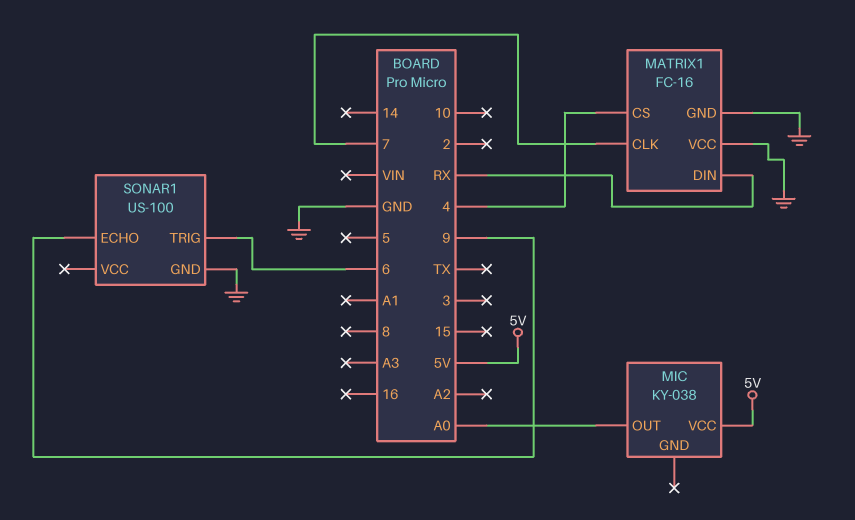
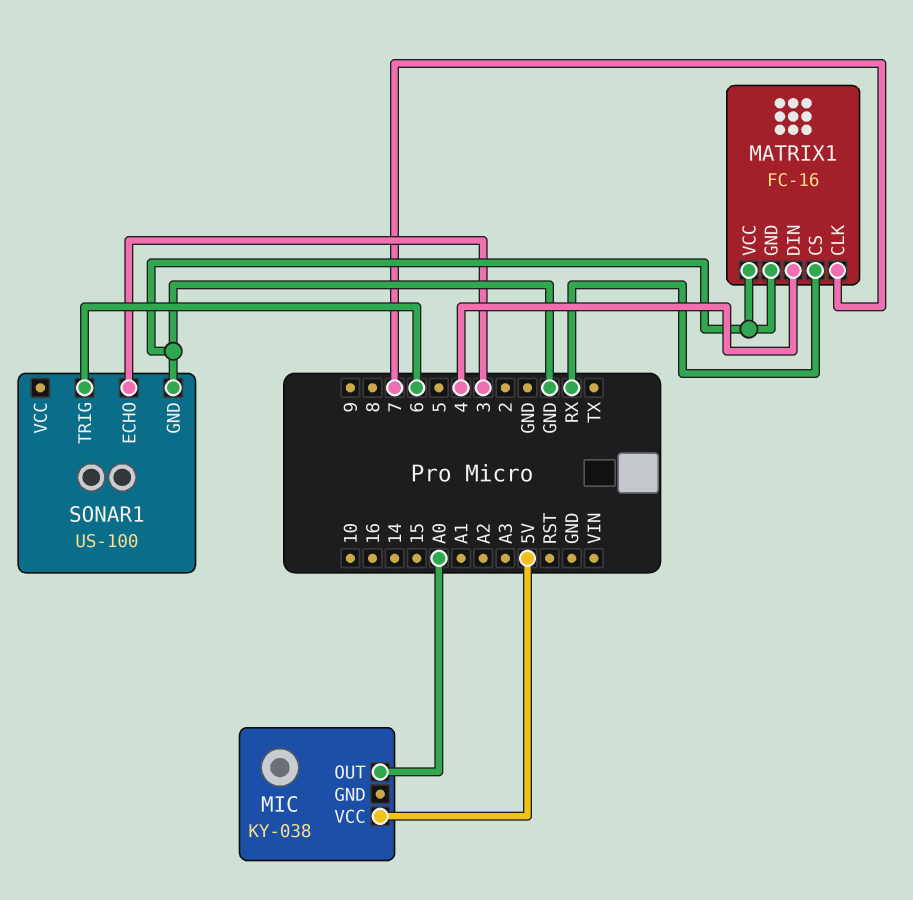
MATRIX1 pin CS: 4 -> RX
MATRIX1 pin DIN: RX -> 4
SONAR1 pin ECHO: 9 -> 3

